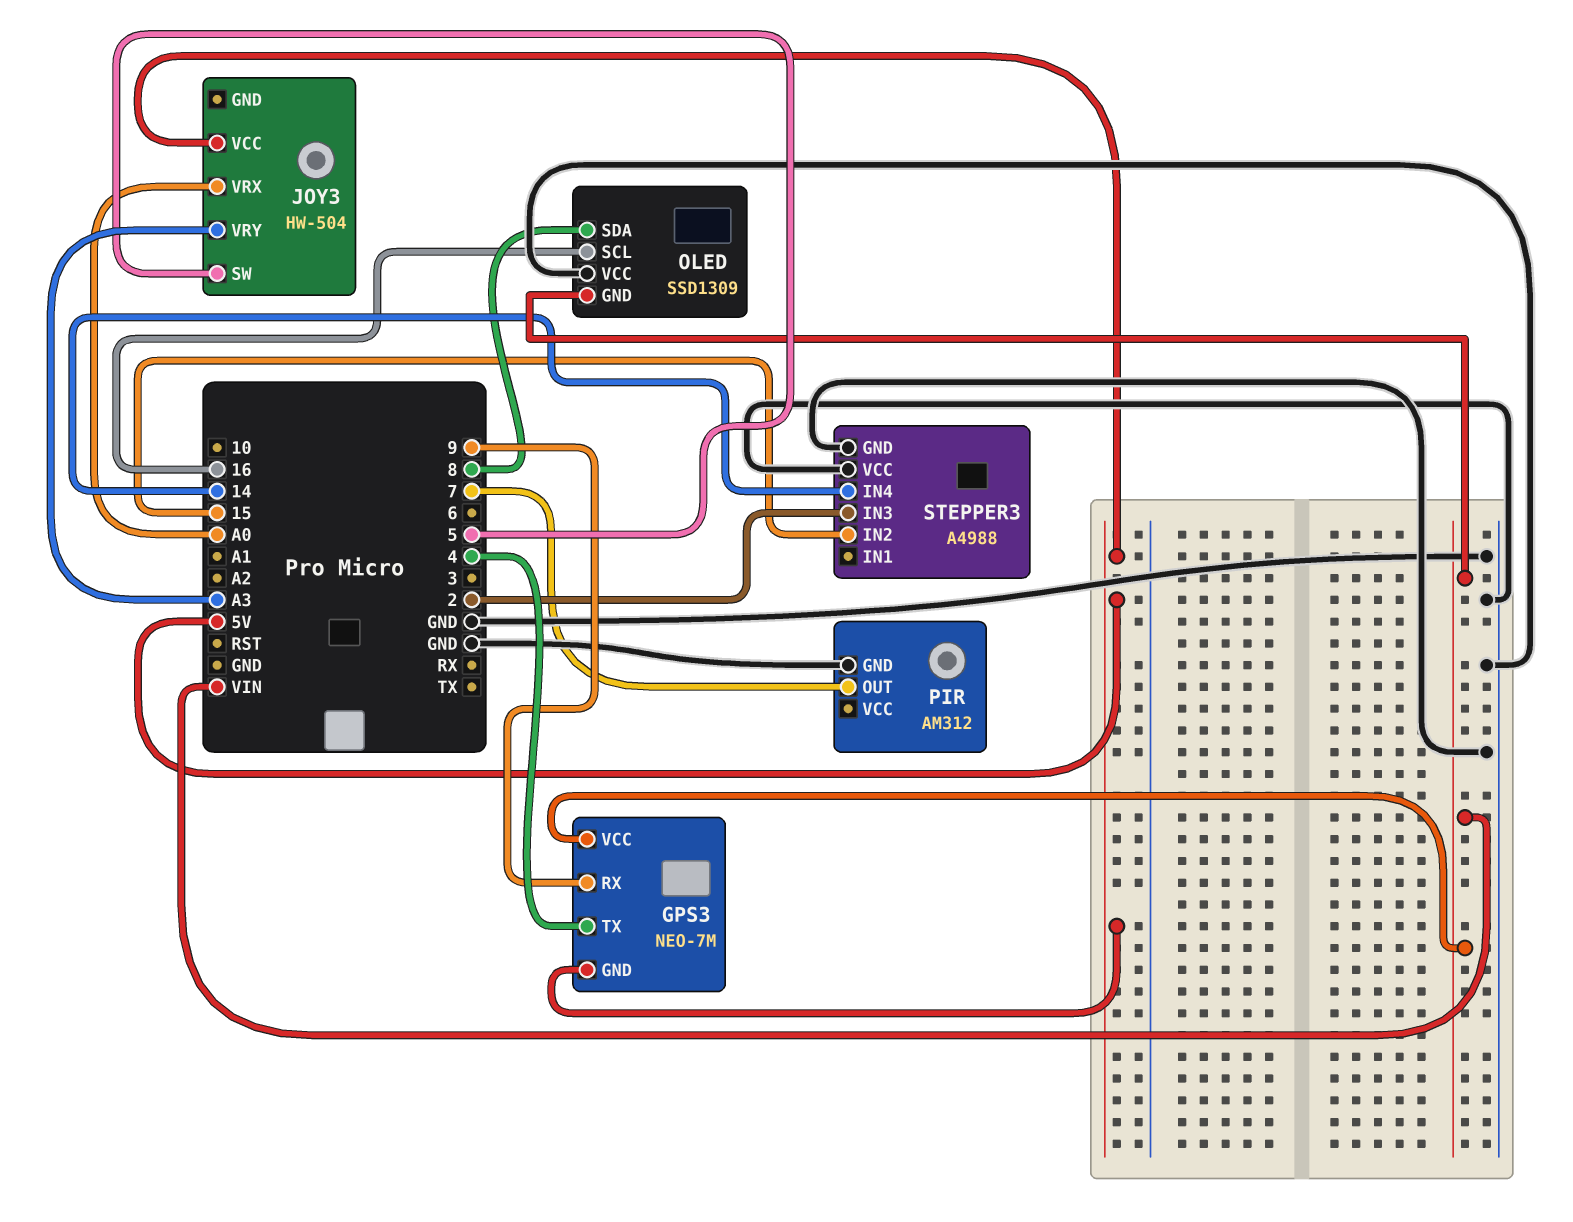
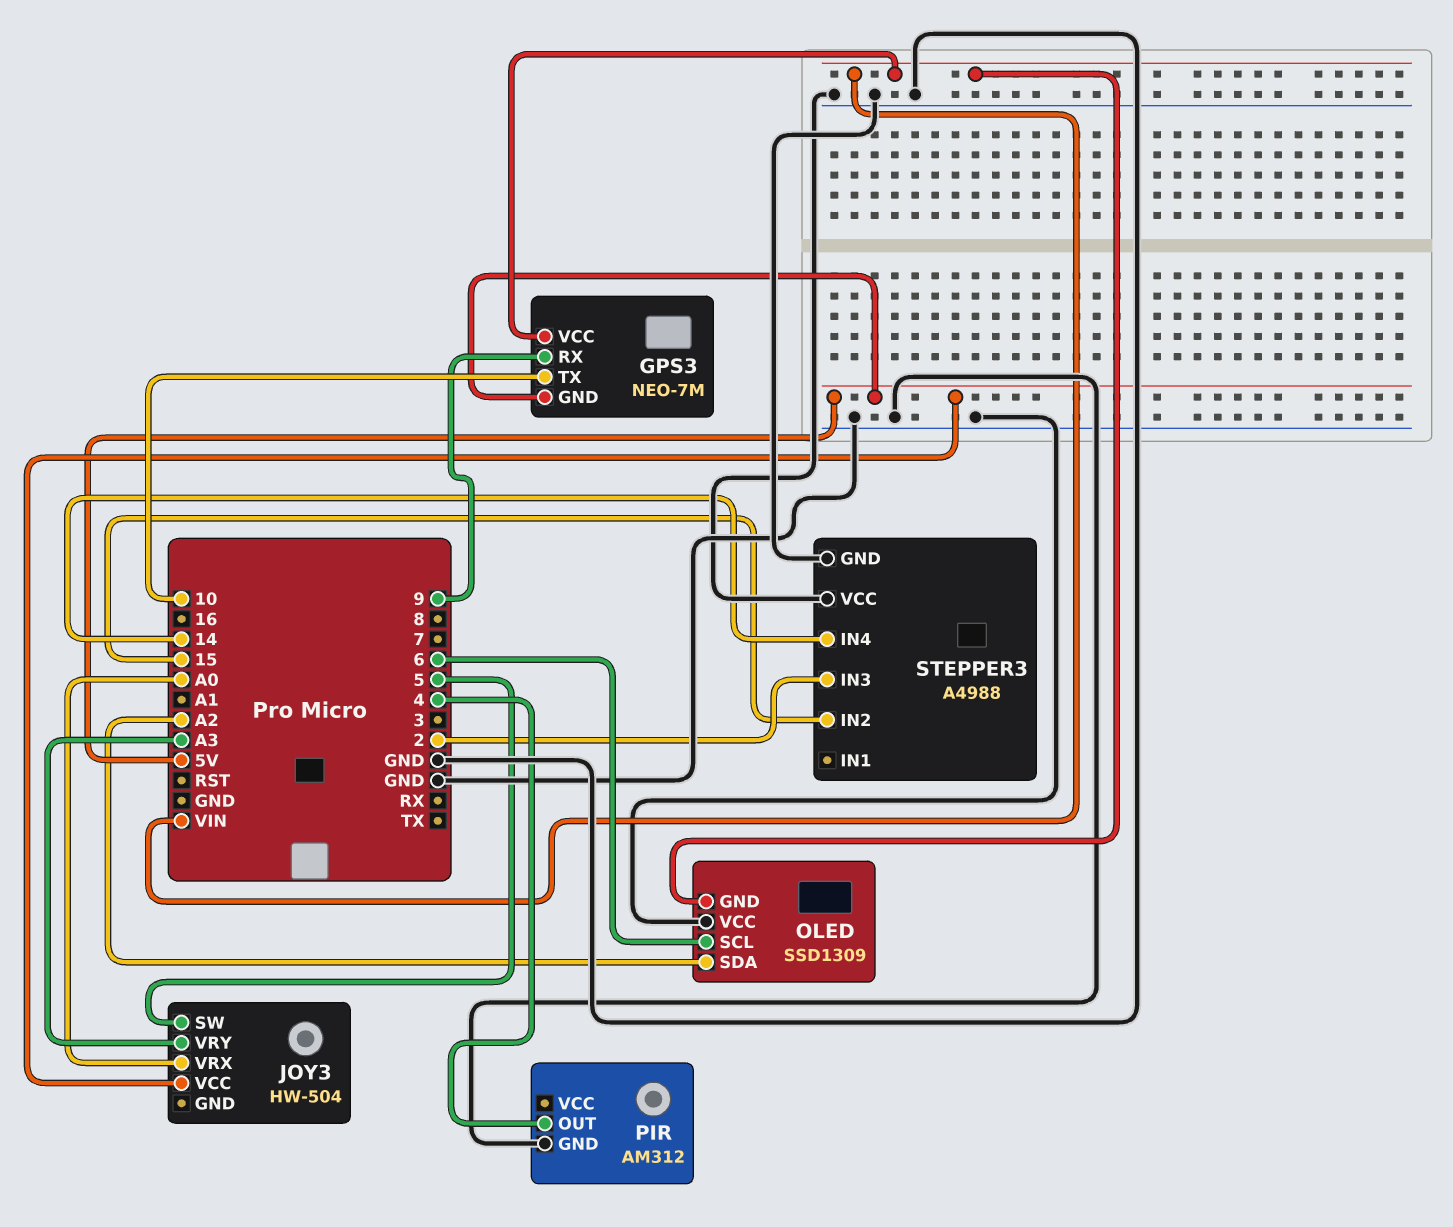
GPS3 pin TX: 4 -> 10
OLED pin SCL: 16 -> 6
OLED pin SDA: 8 -> A2
PIR pin OUT: 7 -> 4

